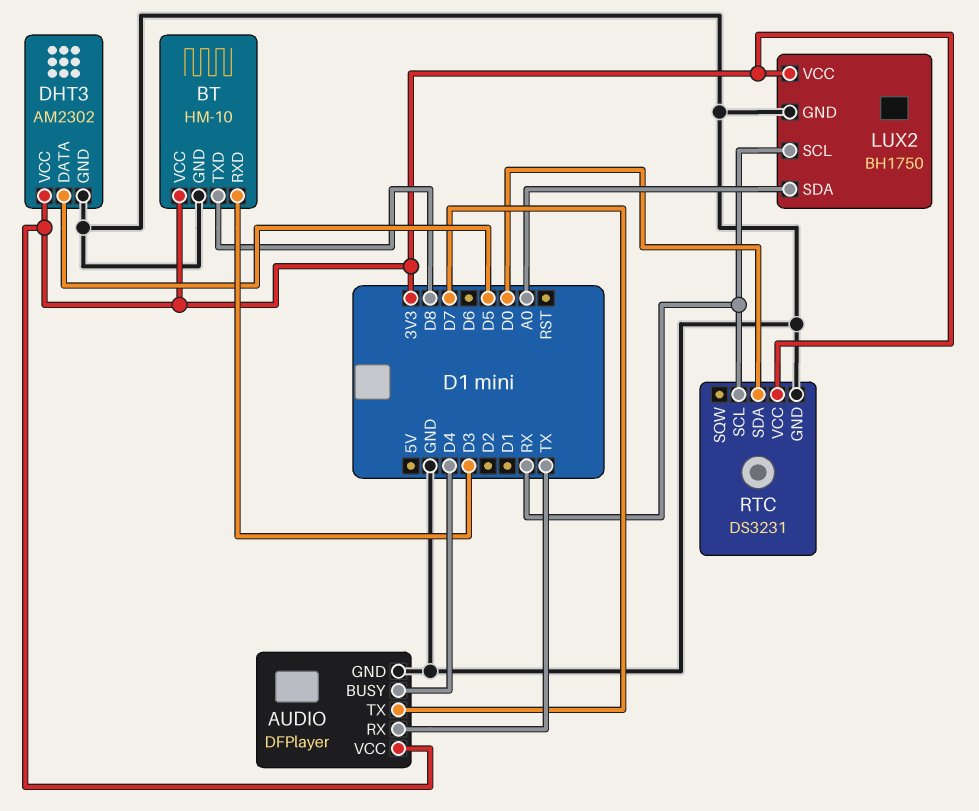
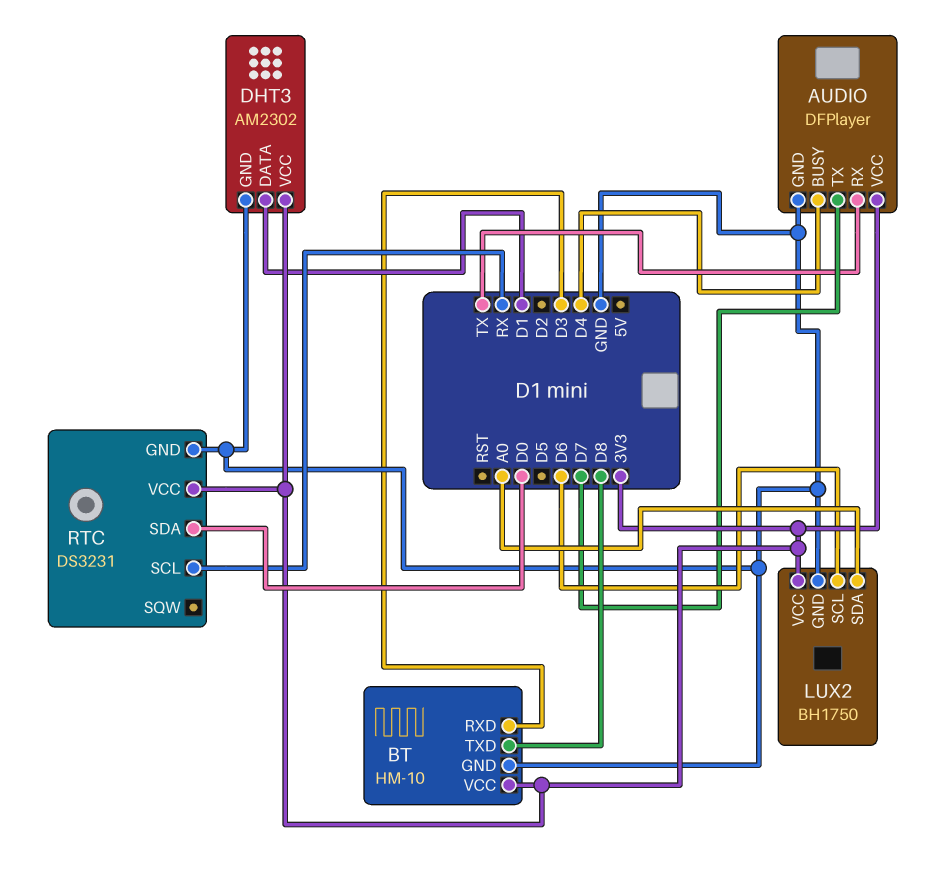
DHT3 pin DATA: D5 -> D1
LUX2 pin SCL: RX -> D6

